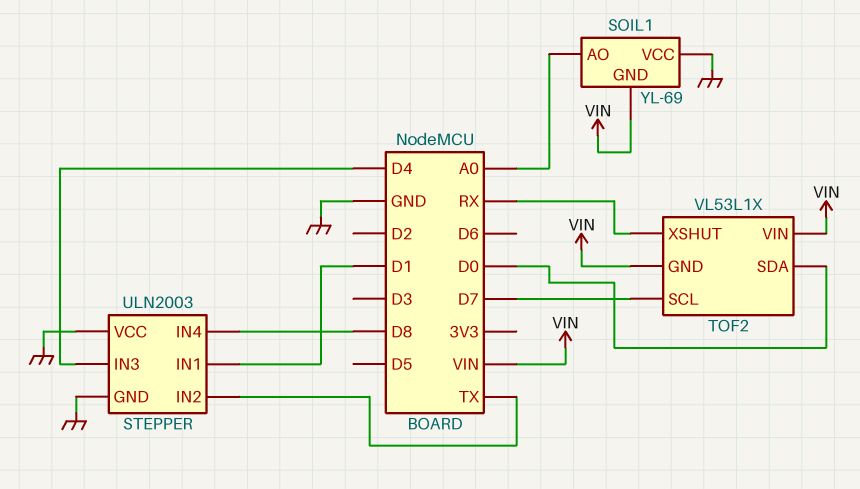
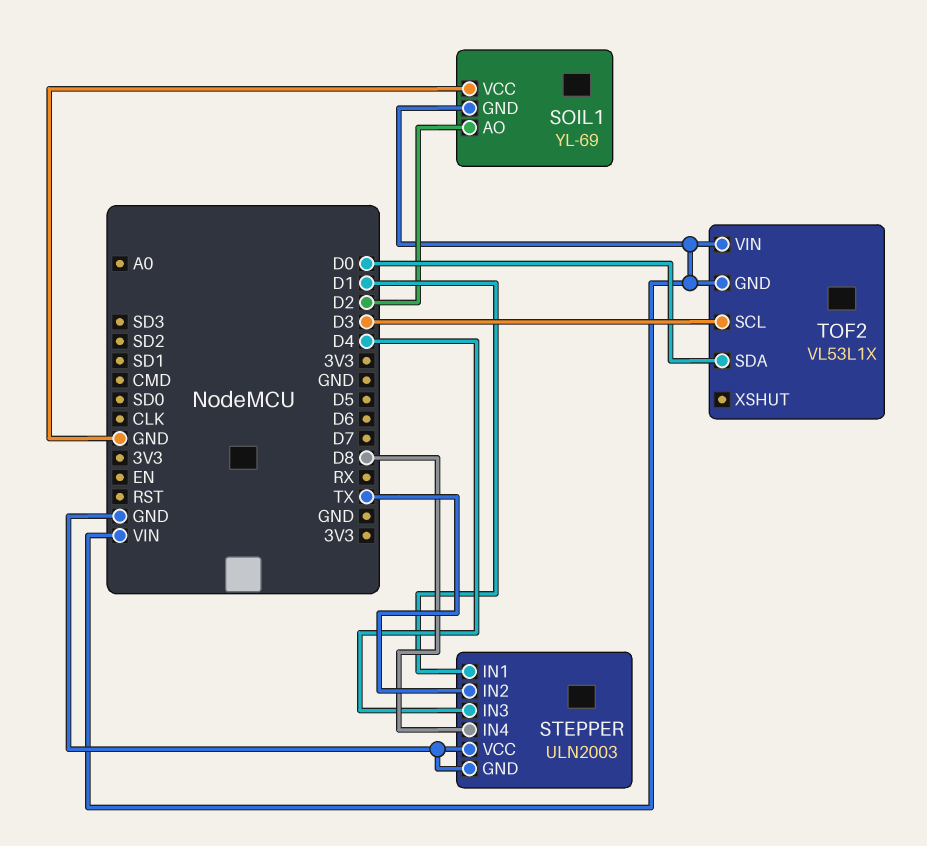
SOIL1 pin AO: A0 -> D2
TOF2 pin SCL: D7 -> D3
TOF2 pin XSHUT: RX -> none

